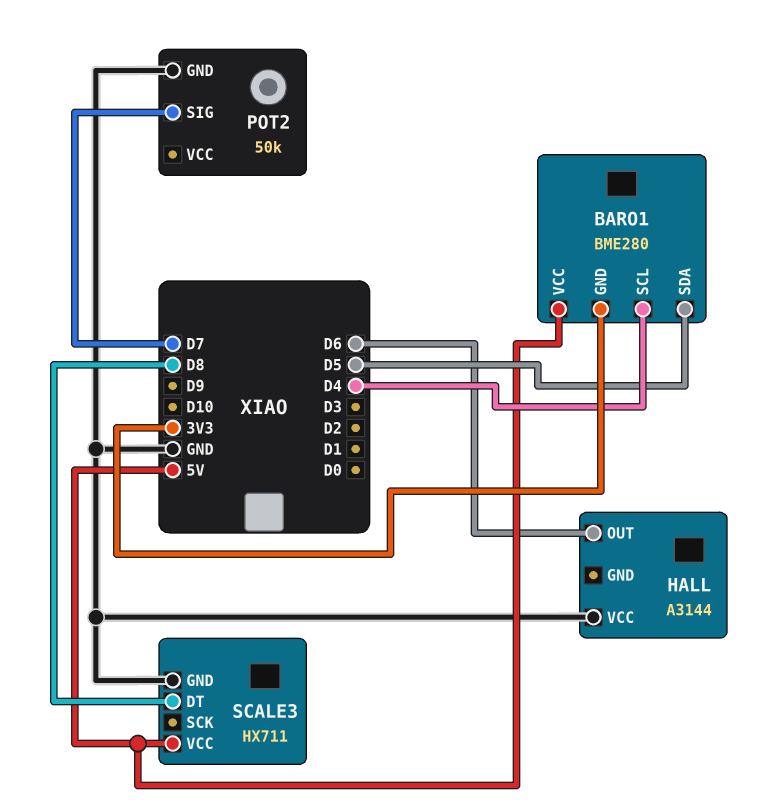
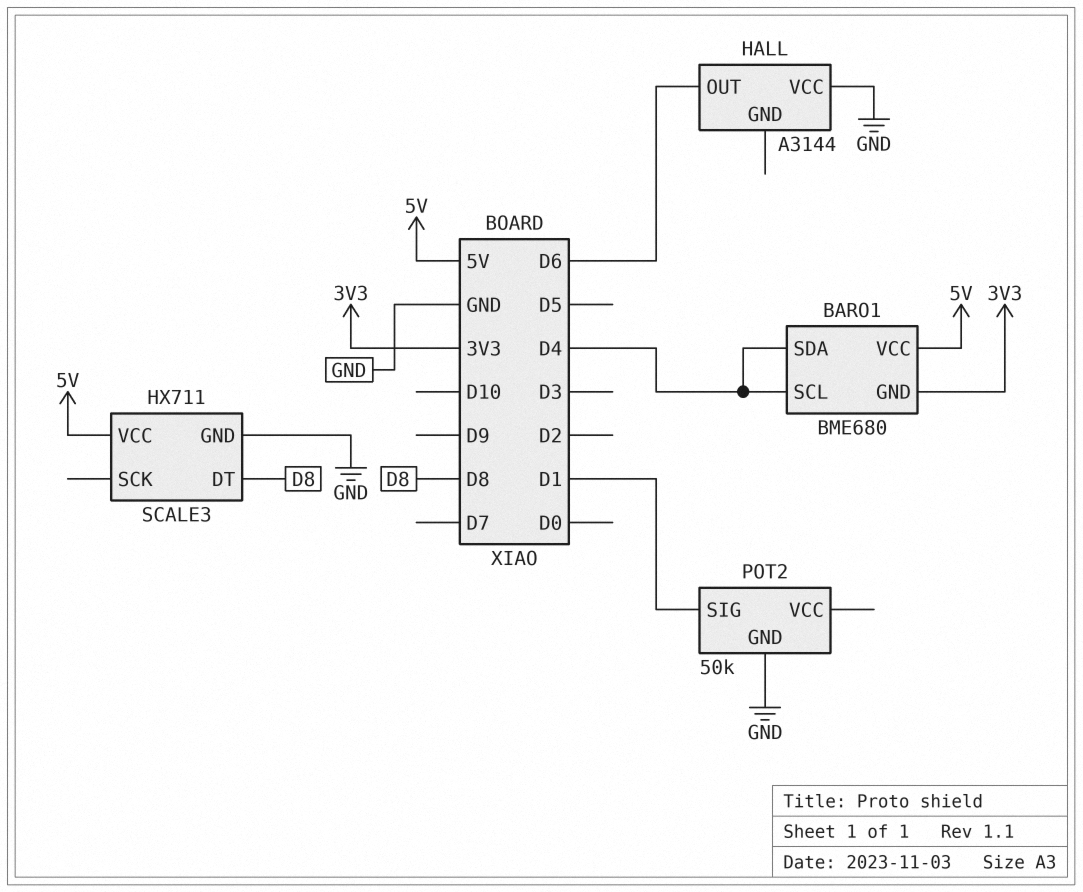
BARO1: BME280 -> BME680
BARO1 pin SDA: D5 -> D4
POT2 pin SIG: D7 -> D1

